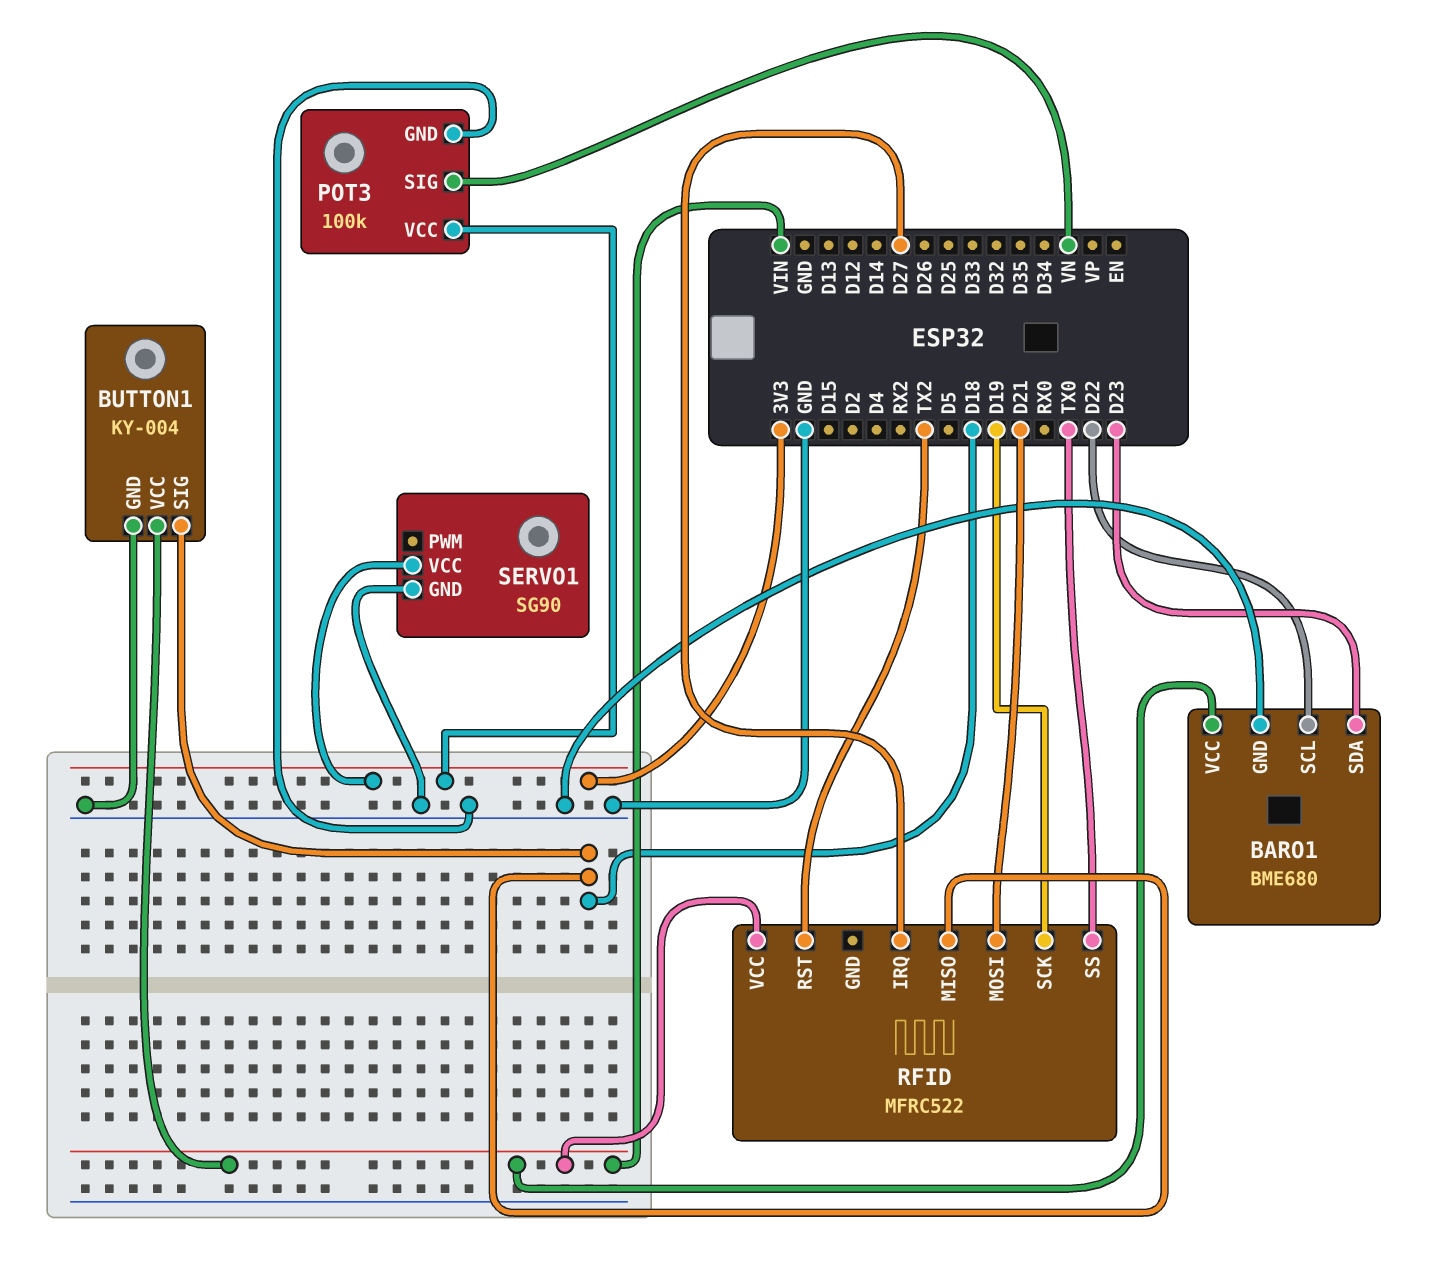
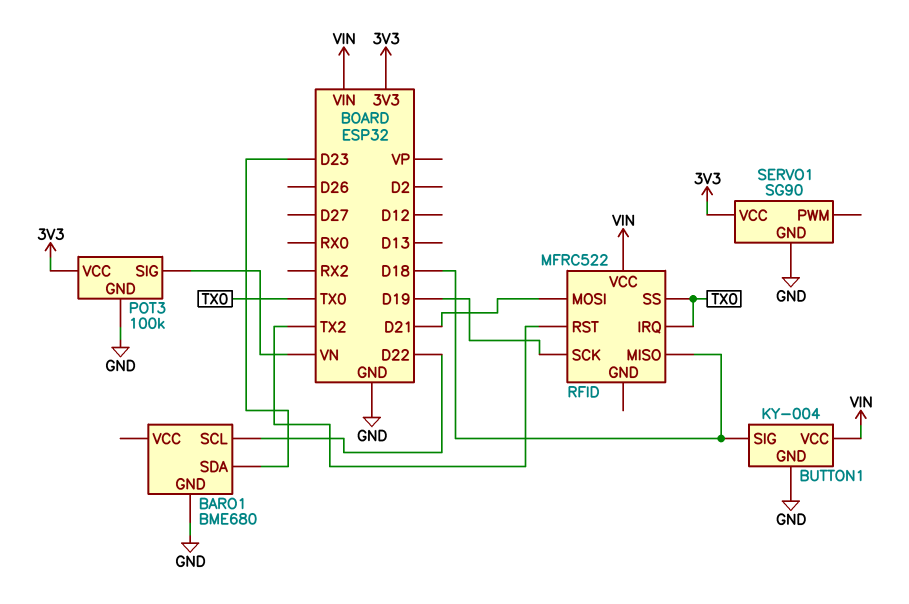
BARO1 pin VCC: VIN -> none
RFID pin IRQ: D27 -> TX0

